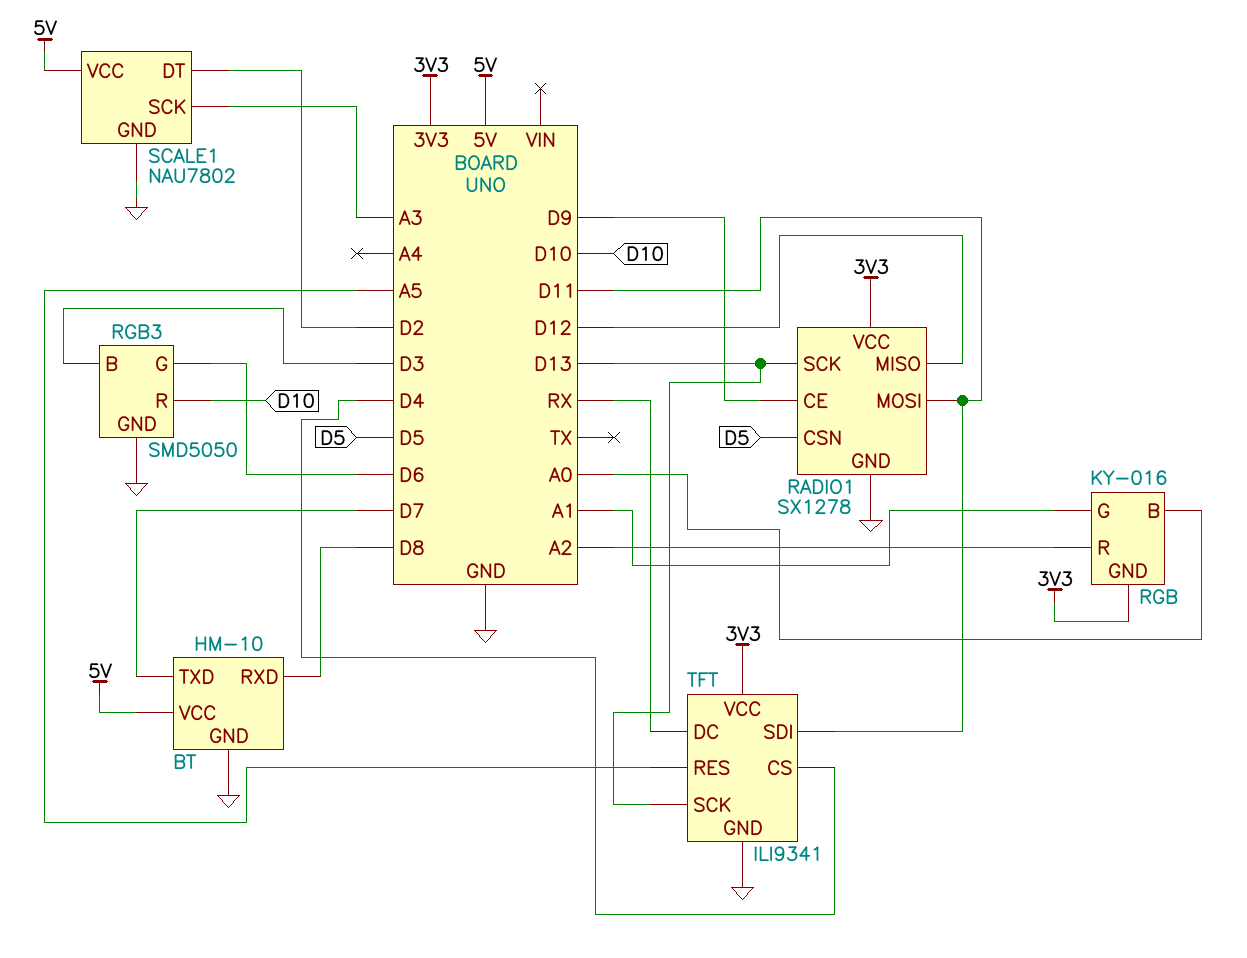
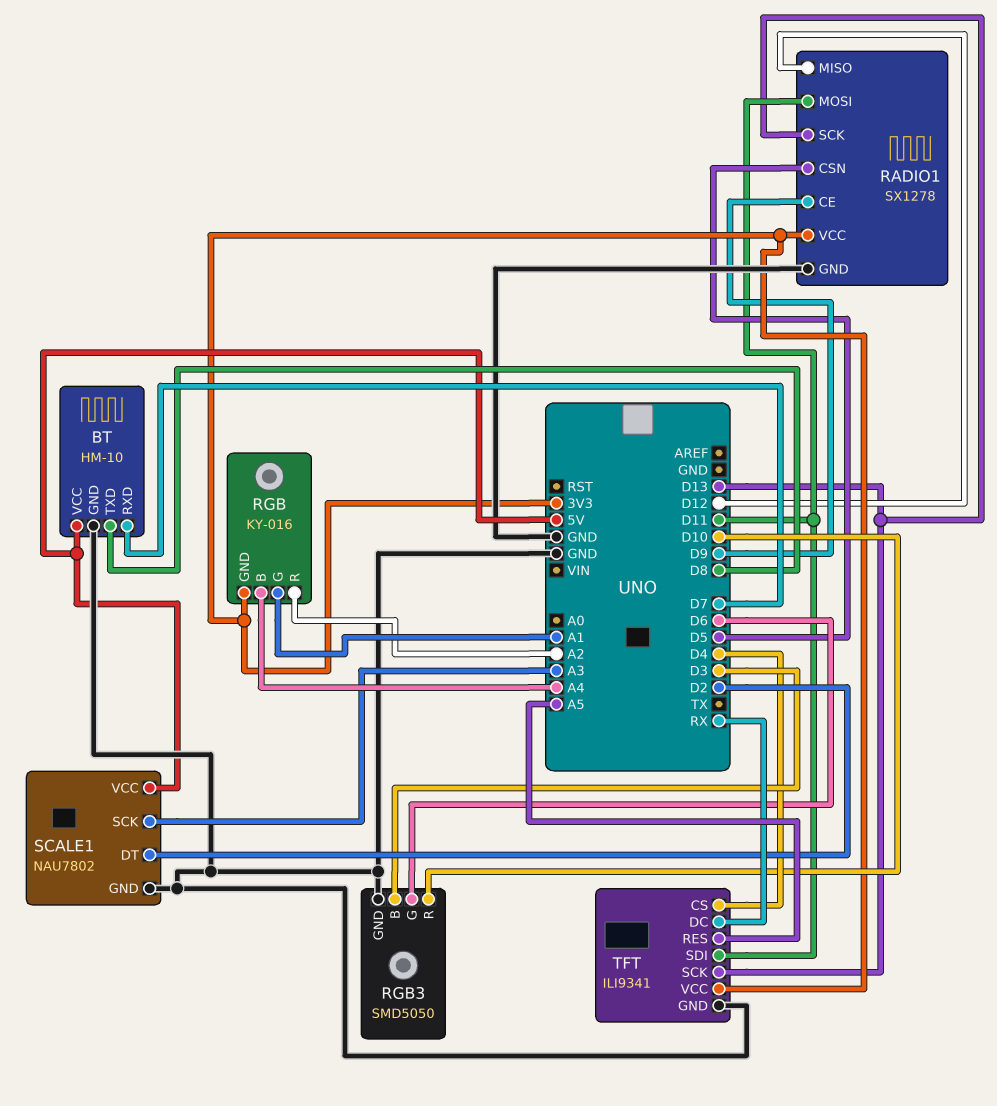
BT pin RXD: D8 -> D7
BT pin TXD: D7 -> D8
RGB pin B: A0 -> A4

